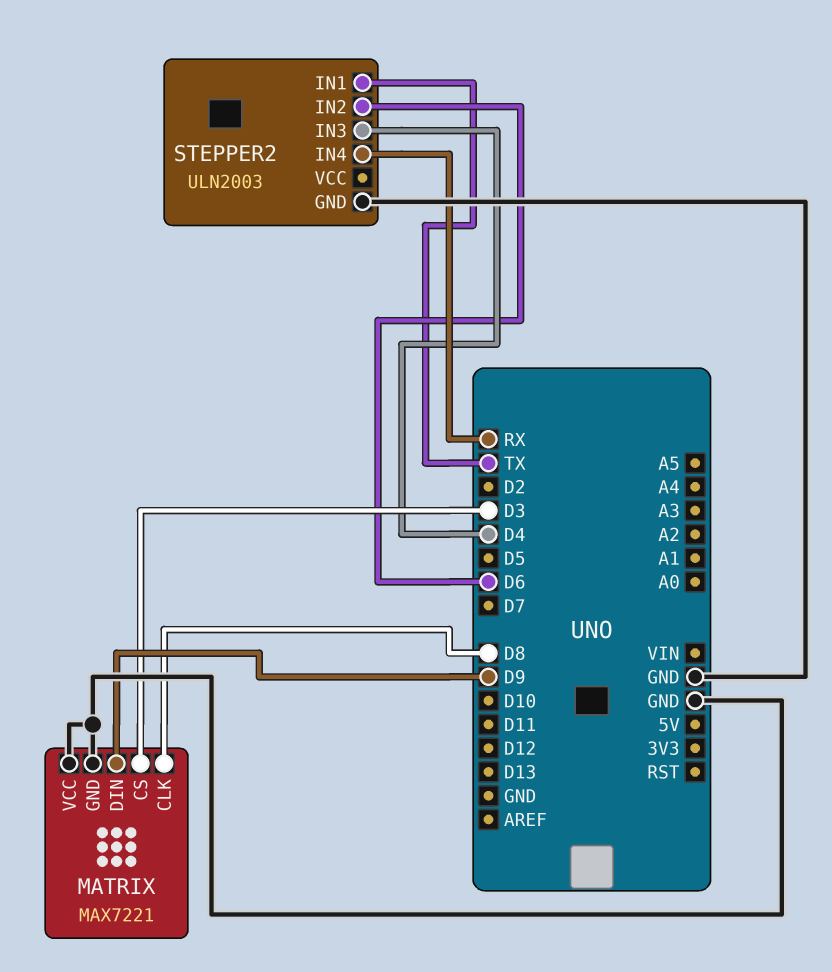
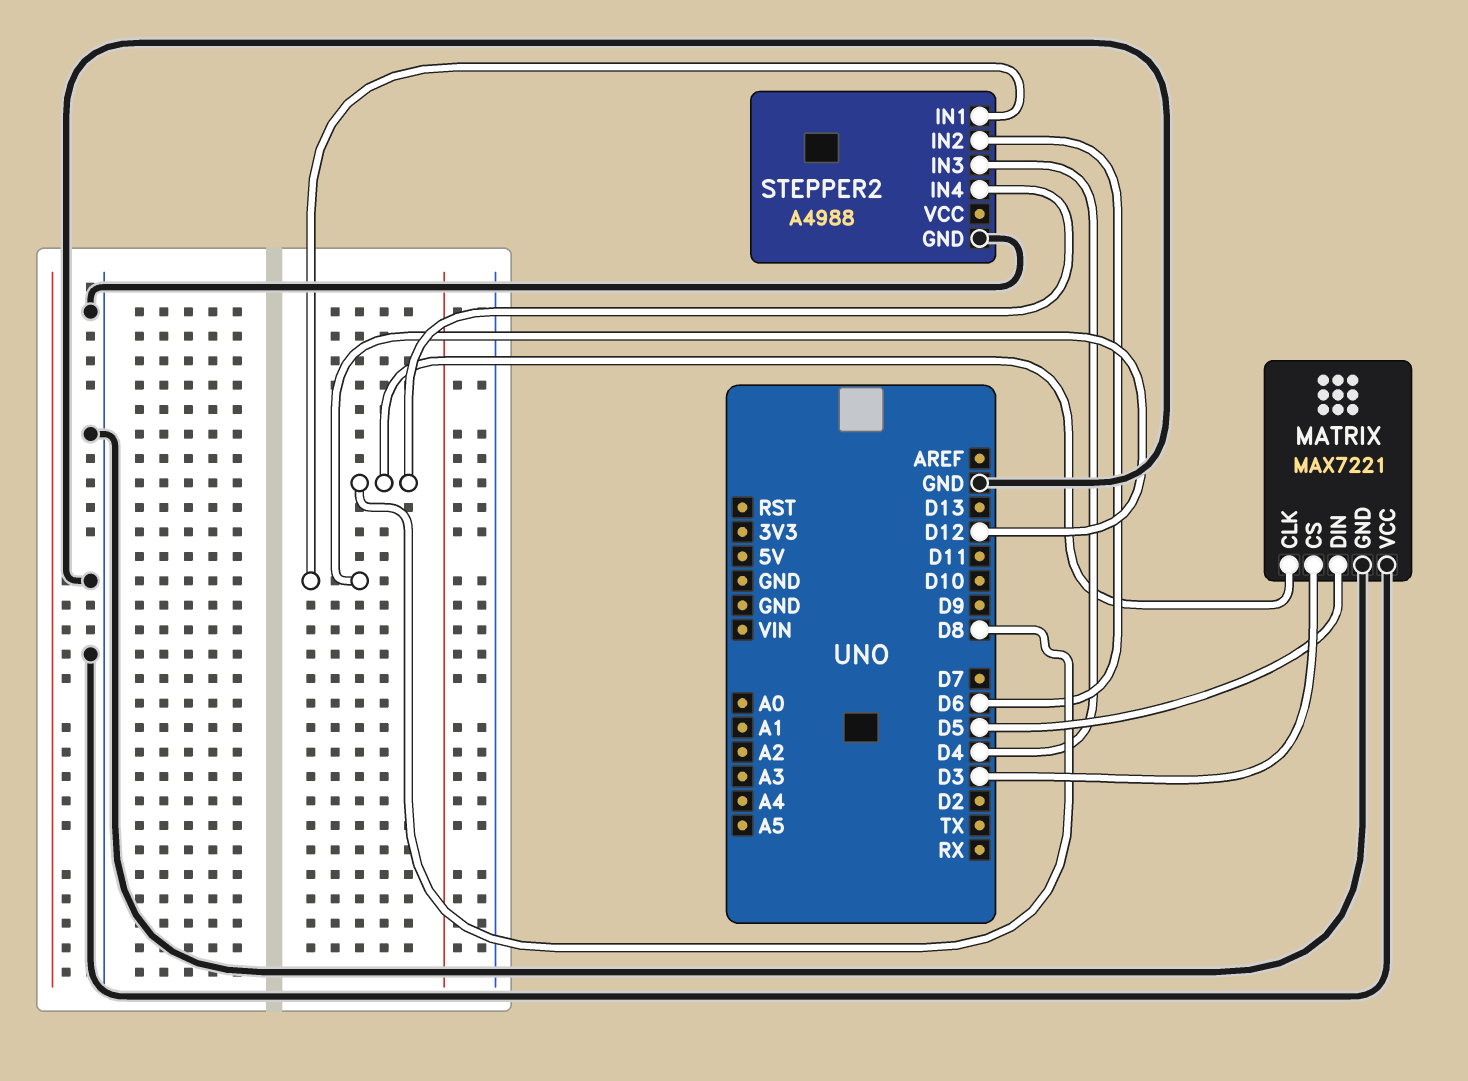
MATRIX pin DIN: D9 -> D5
STEPPER2: ULN2003 -> A4988
STEPPER2 pin IN1: TX -> D12
STEPPER2 pin IN4: RX -> D8

